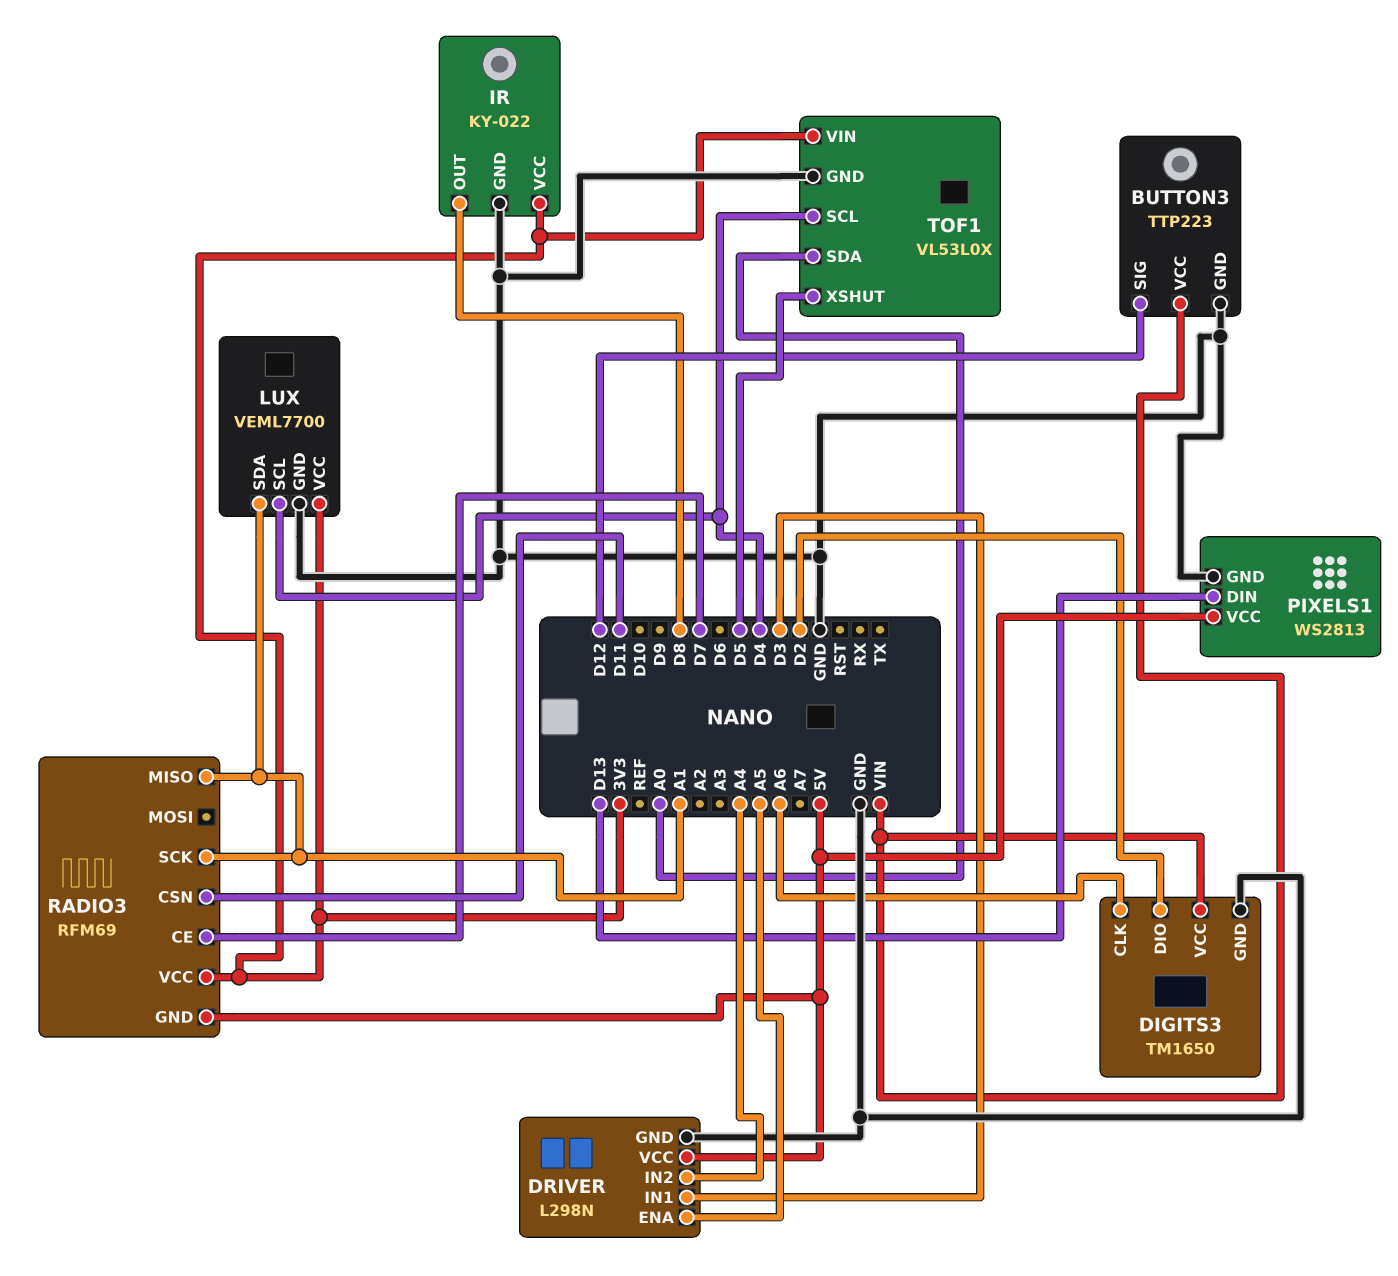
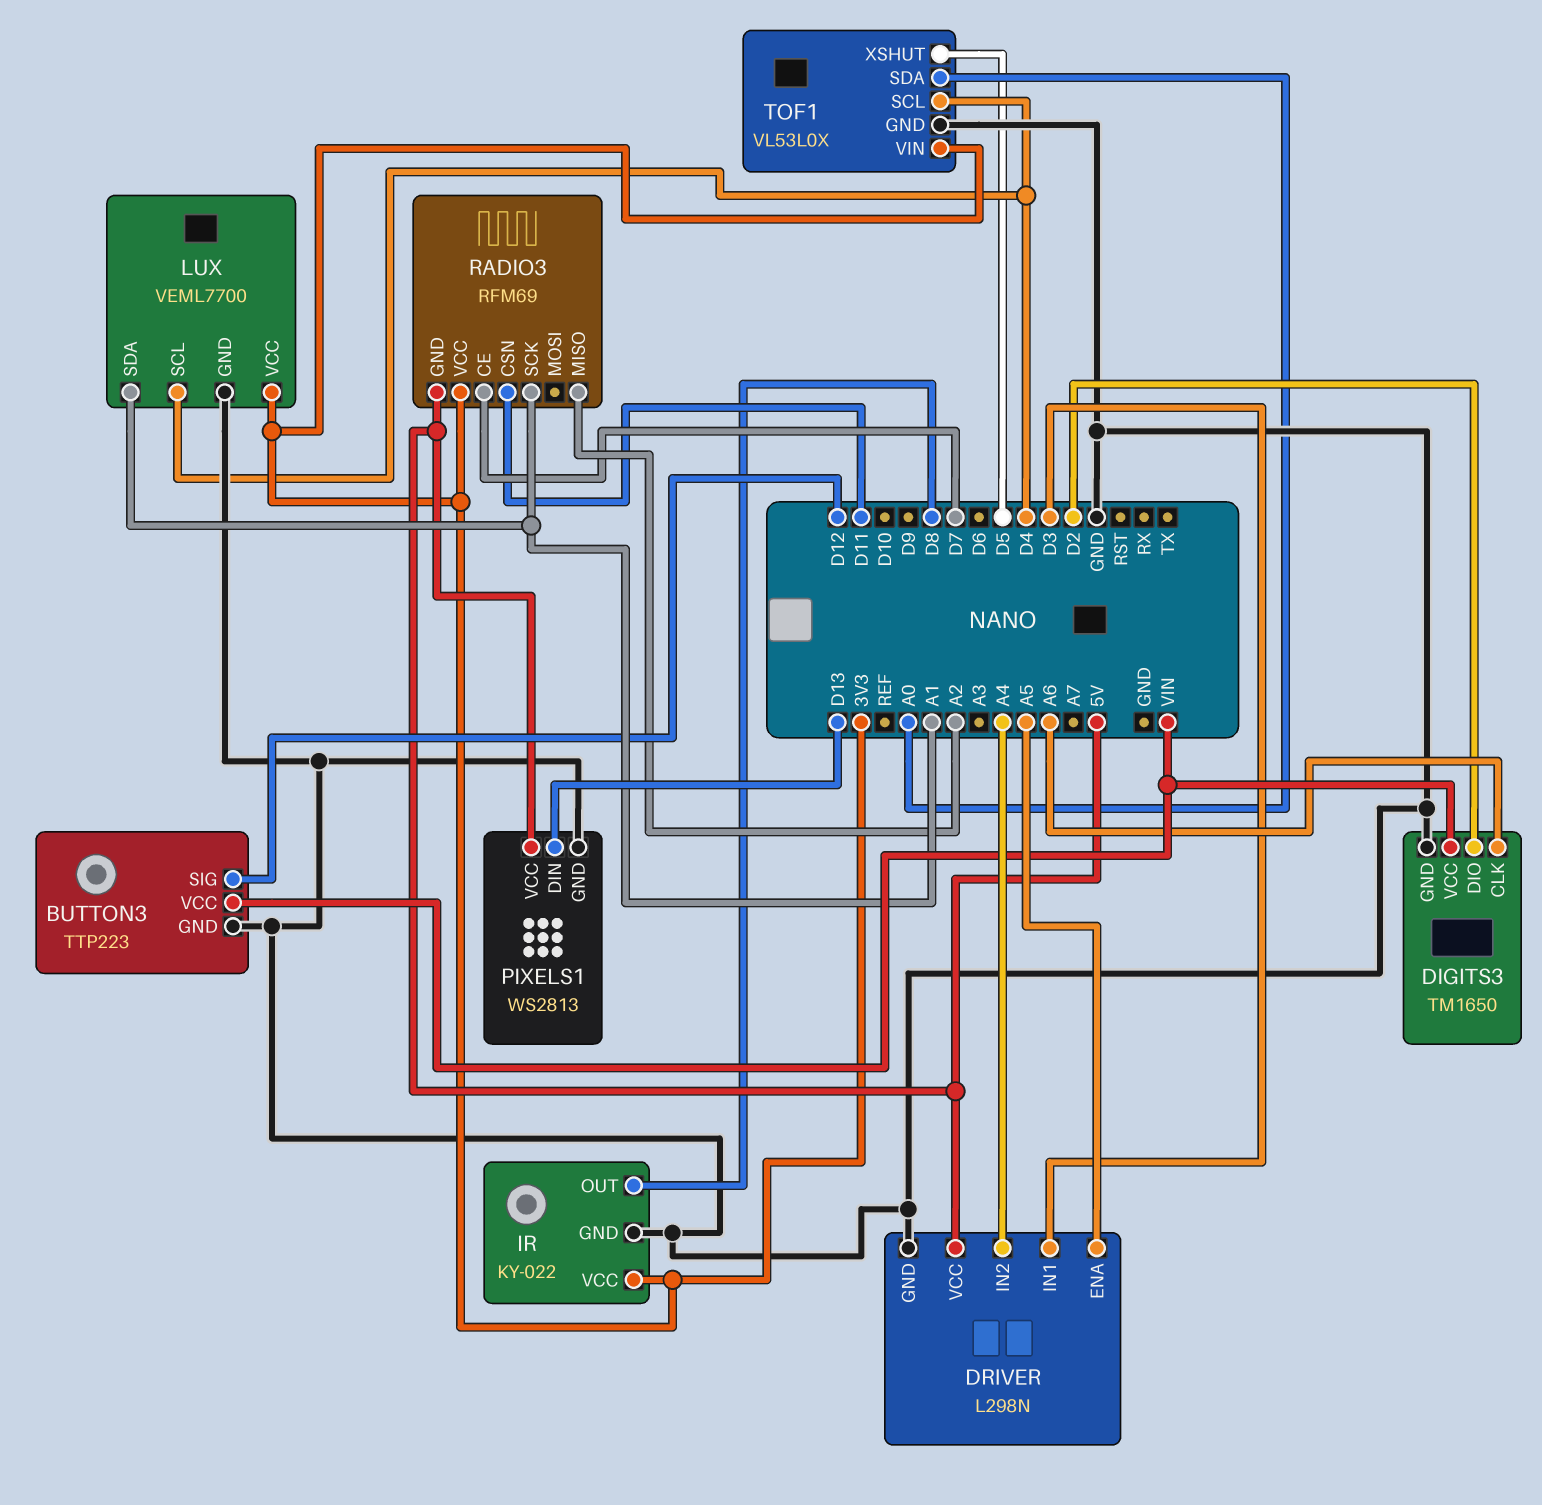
RADIO3 pin MISO: A1 -> A2

